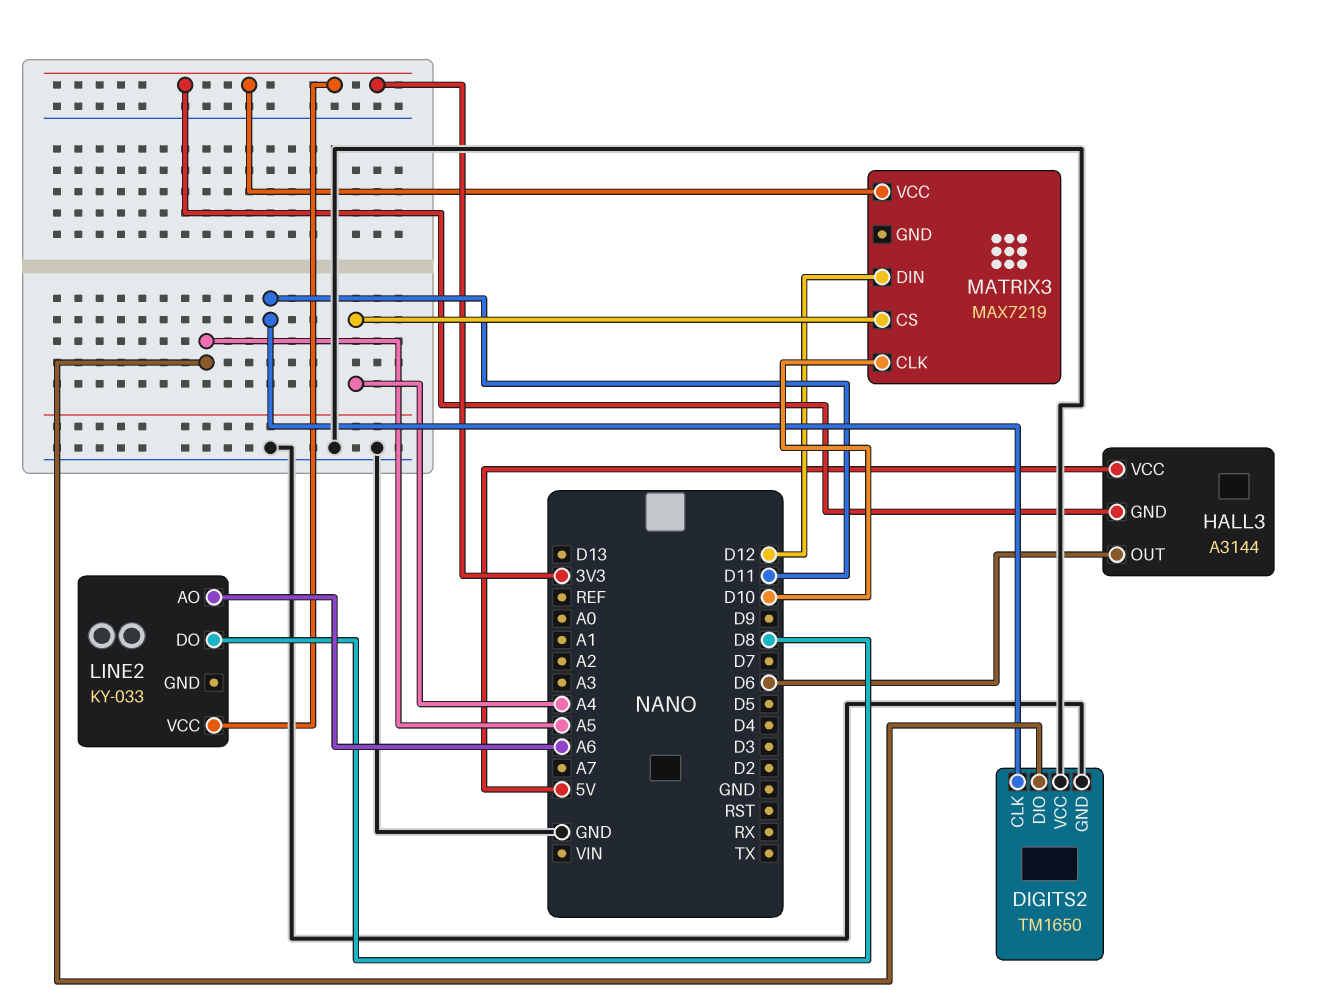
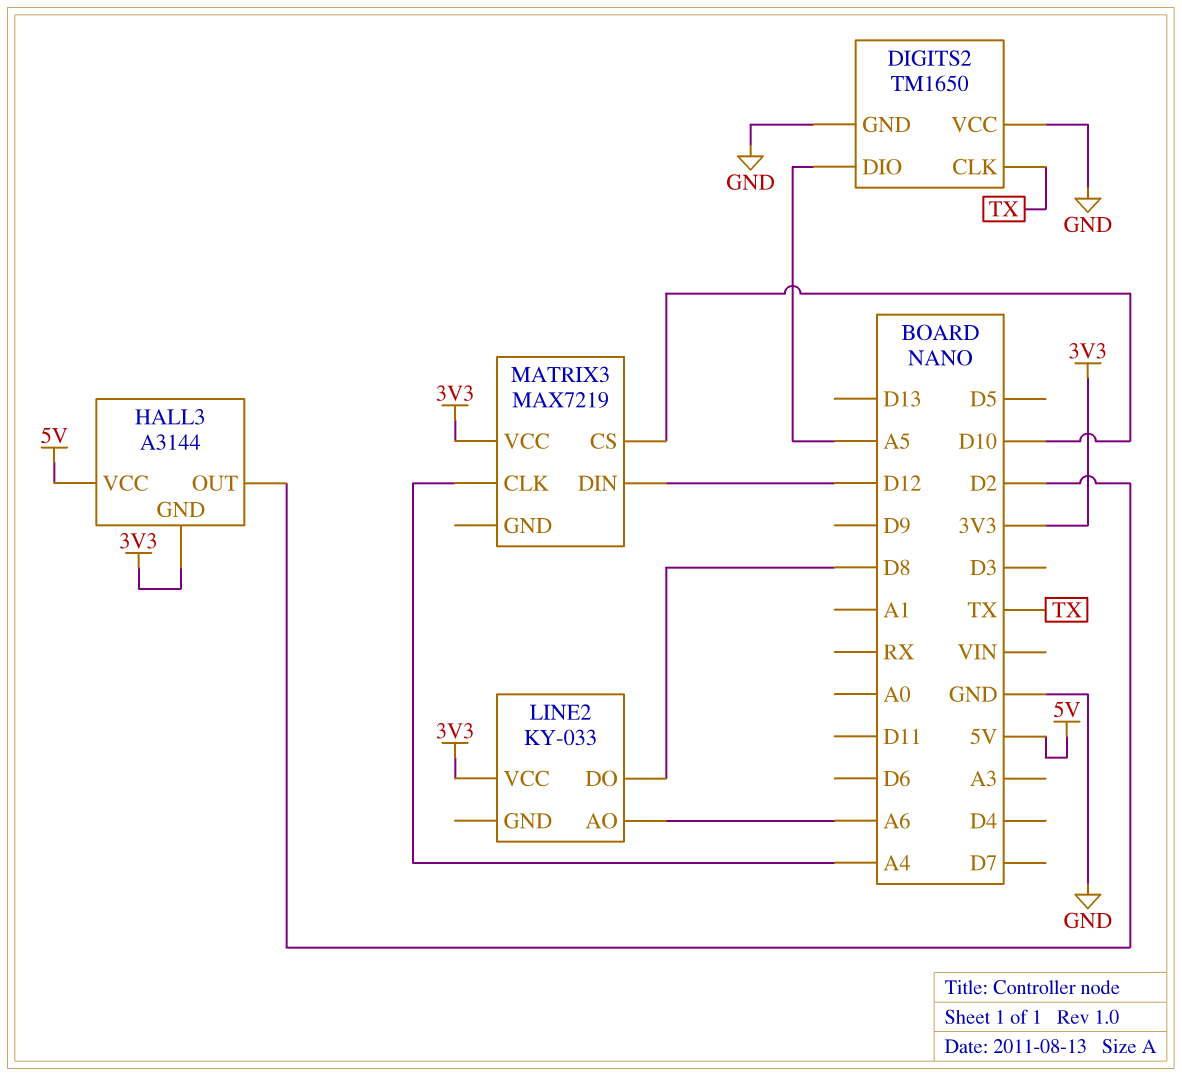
DIGITS2 pin CLK: D11 -> TX
HALL3 pin OUT: D6 -> D2
MATRIX3 pin CLK: D10 -> A4
MATRIX3 pin CS: A4 -> D10

